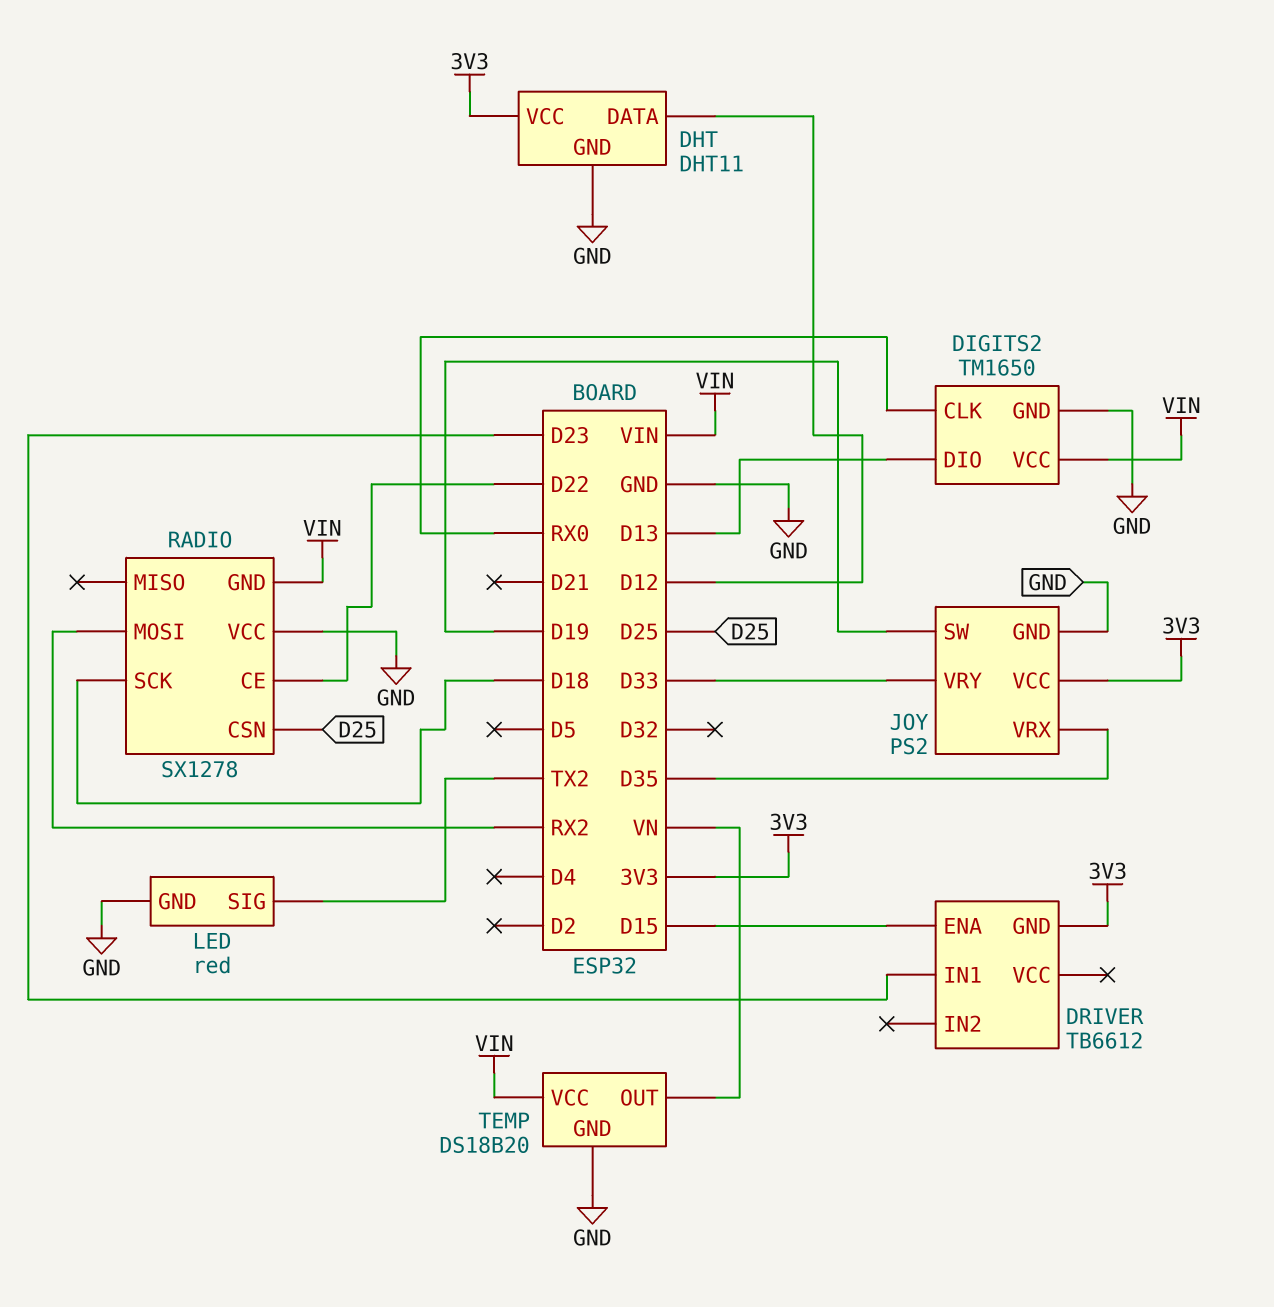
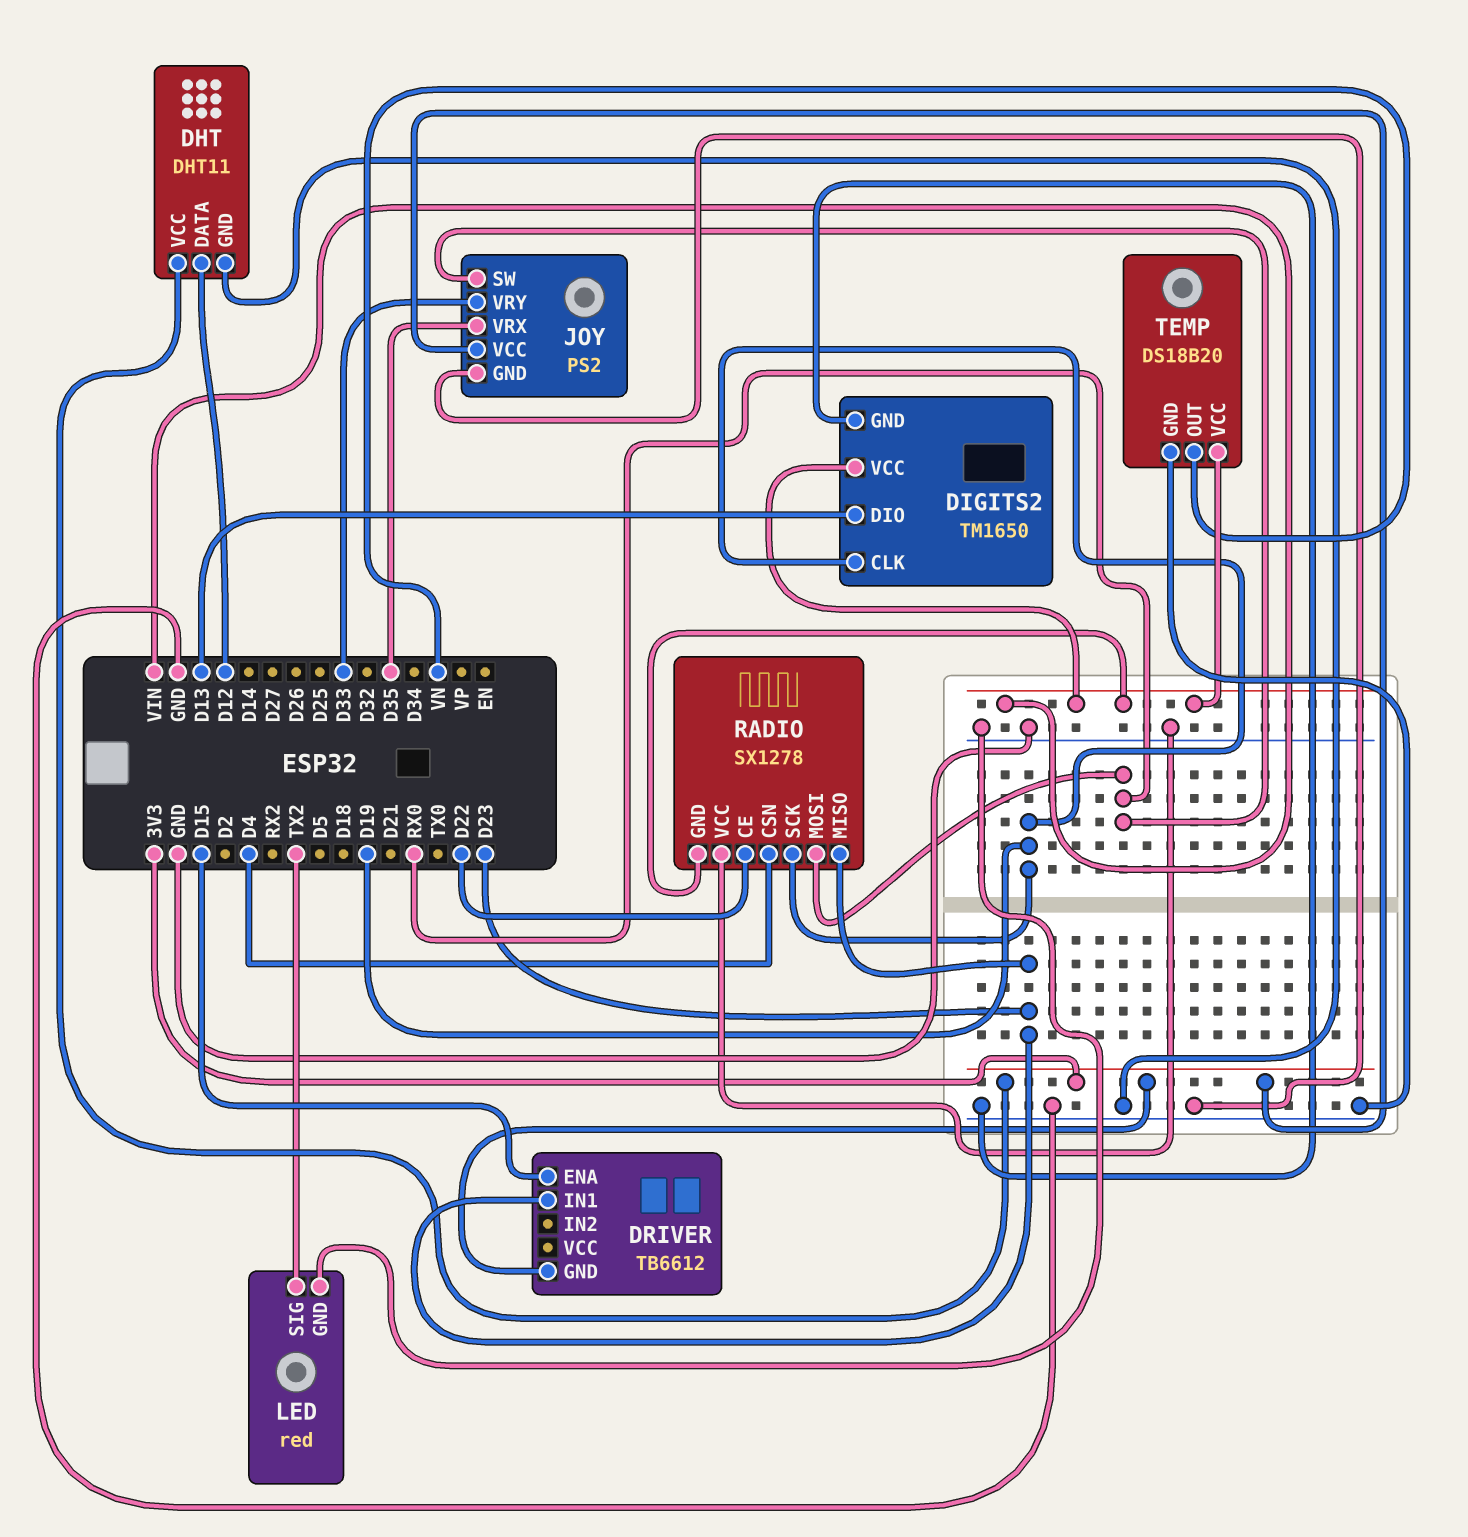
DIGITS2 pin CLK: RX0 -> D19
JOY pin SW: D19 -> RX0
RADIO pin CSN: D25 -> D4
RADIO pin MISO: none -> D23
RADIO pin MOSI: RX2 -> RX0
RADIO pin SCK: D18 -> D19

